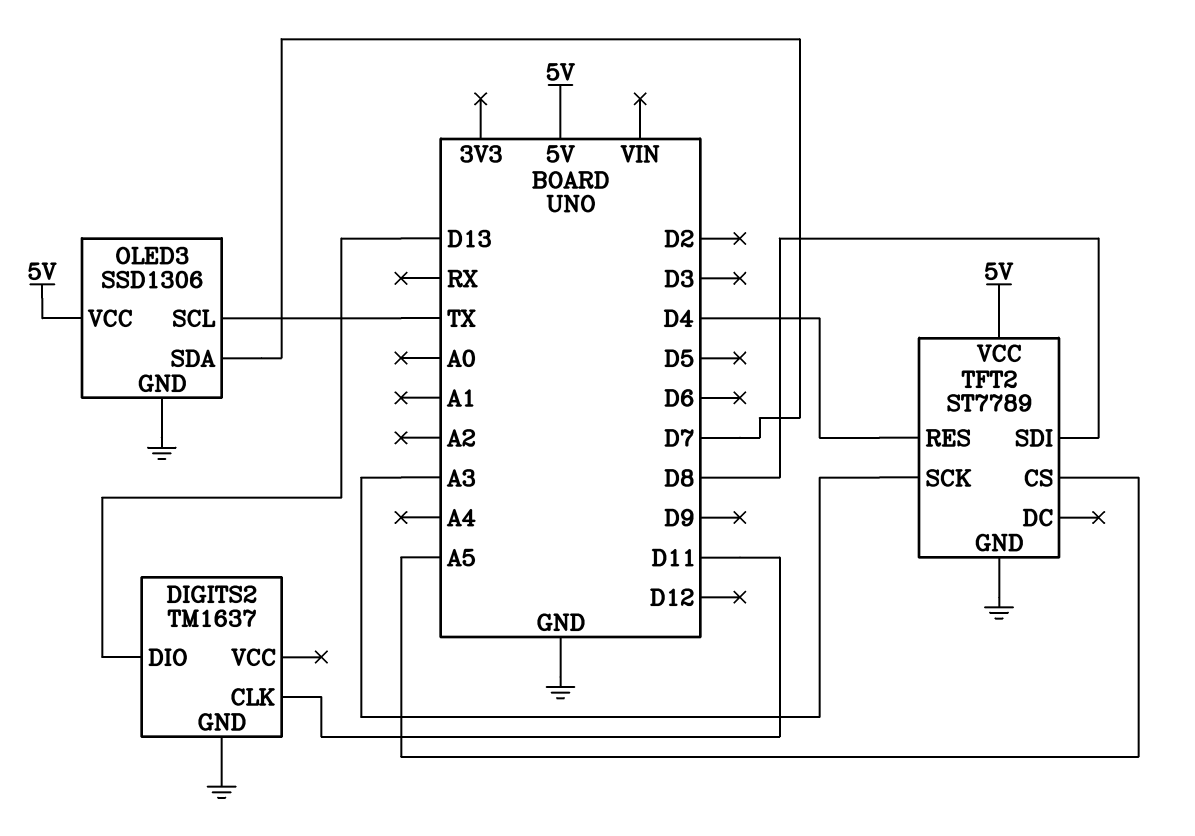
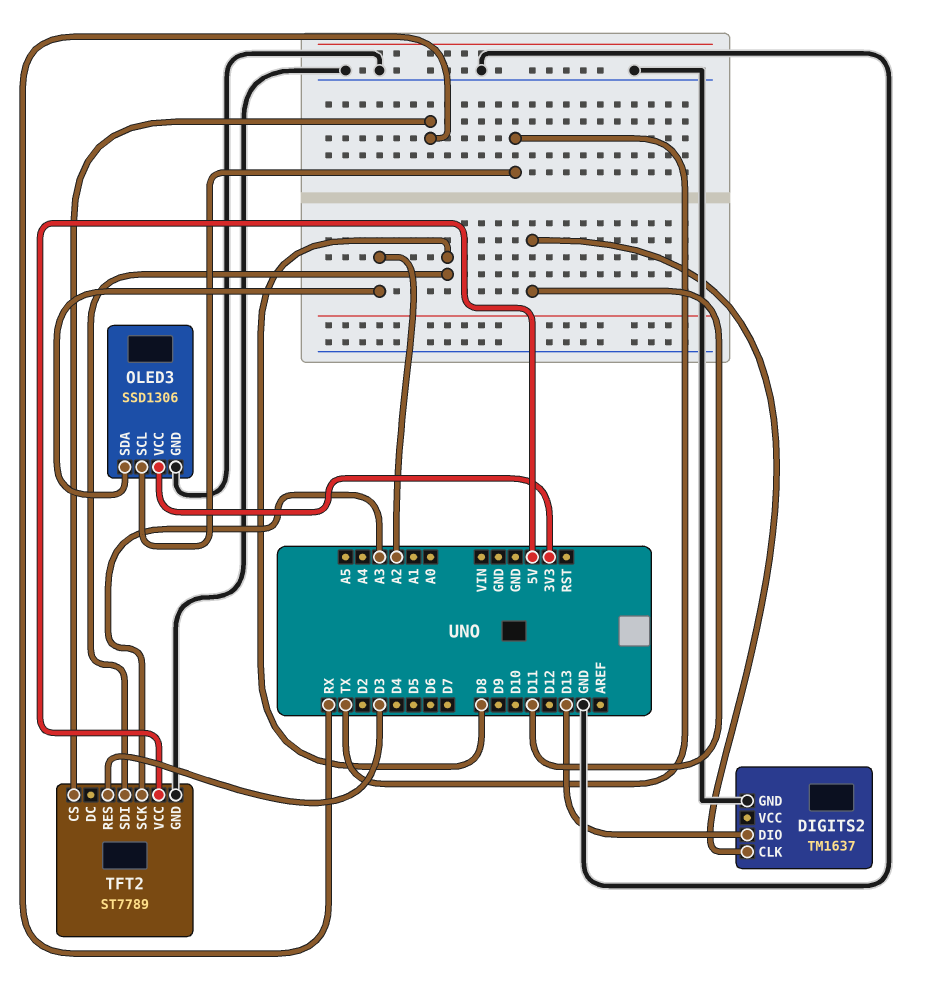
OLED3 pin SDA: D7 -> A2
OLED3 pin VCC: 5V -> 3V3
TFT2 pin CS: A5 -> RX
TFT2 pin RES: D4 -> D3

